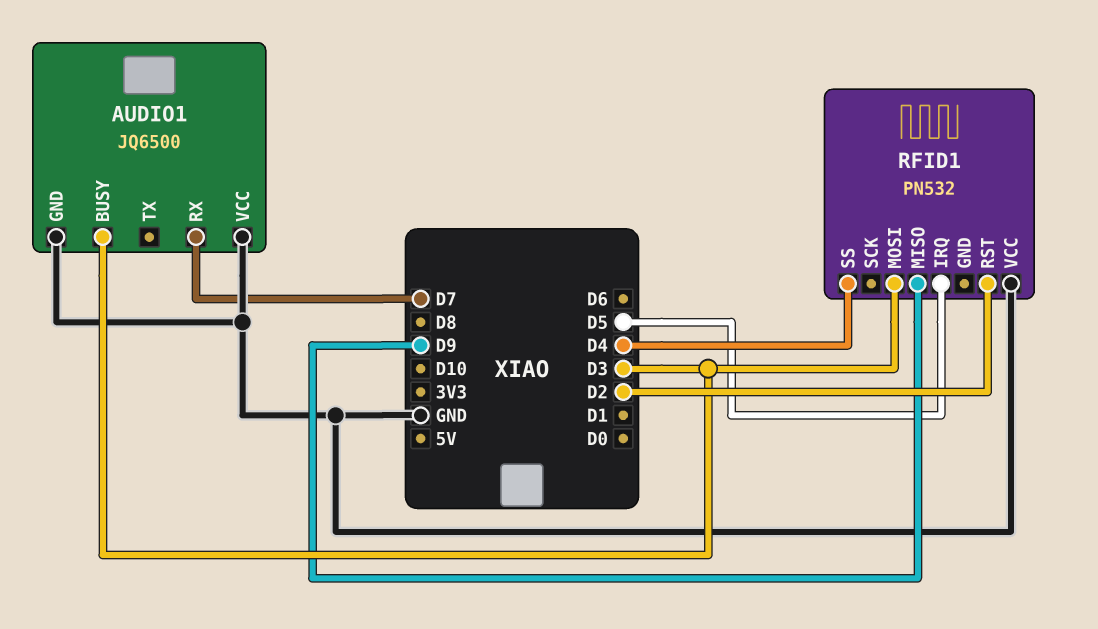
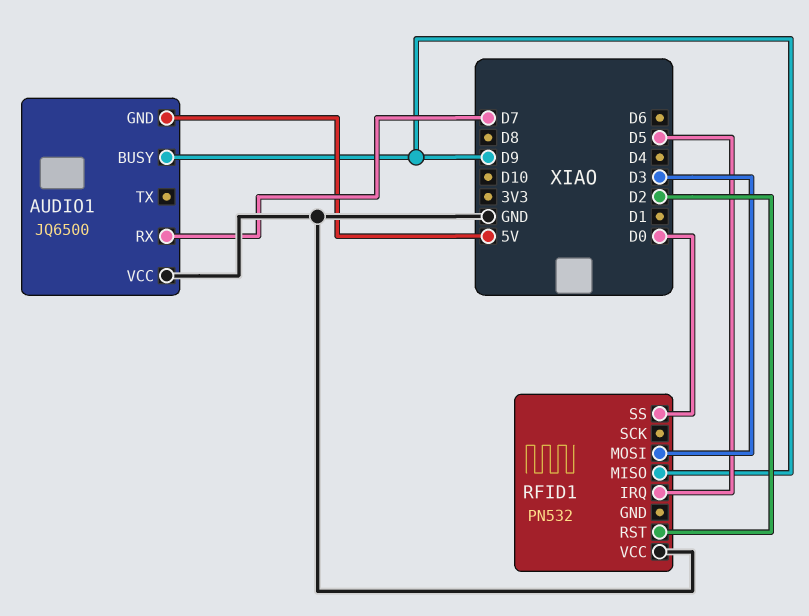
AUDIO1 pin BUSY: D3 -> D9
AUDIO1 pin GND: GND -> 5V
RFID1 pin SS: D4 -> D0

